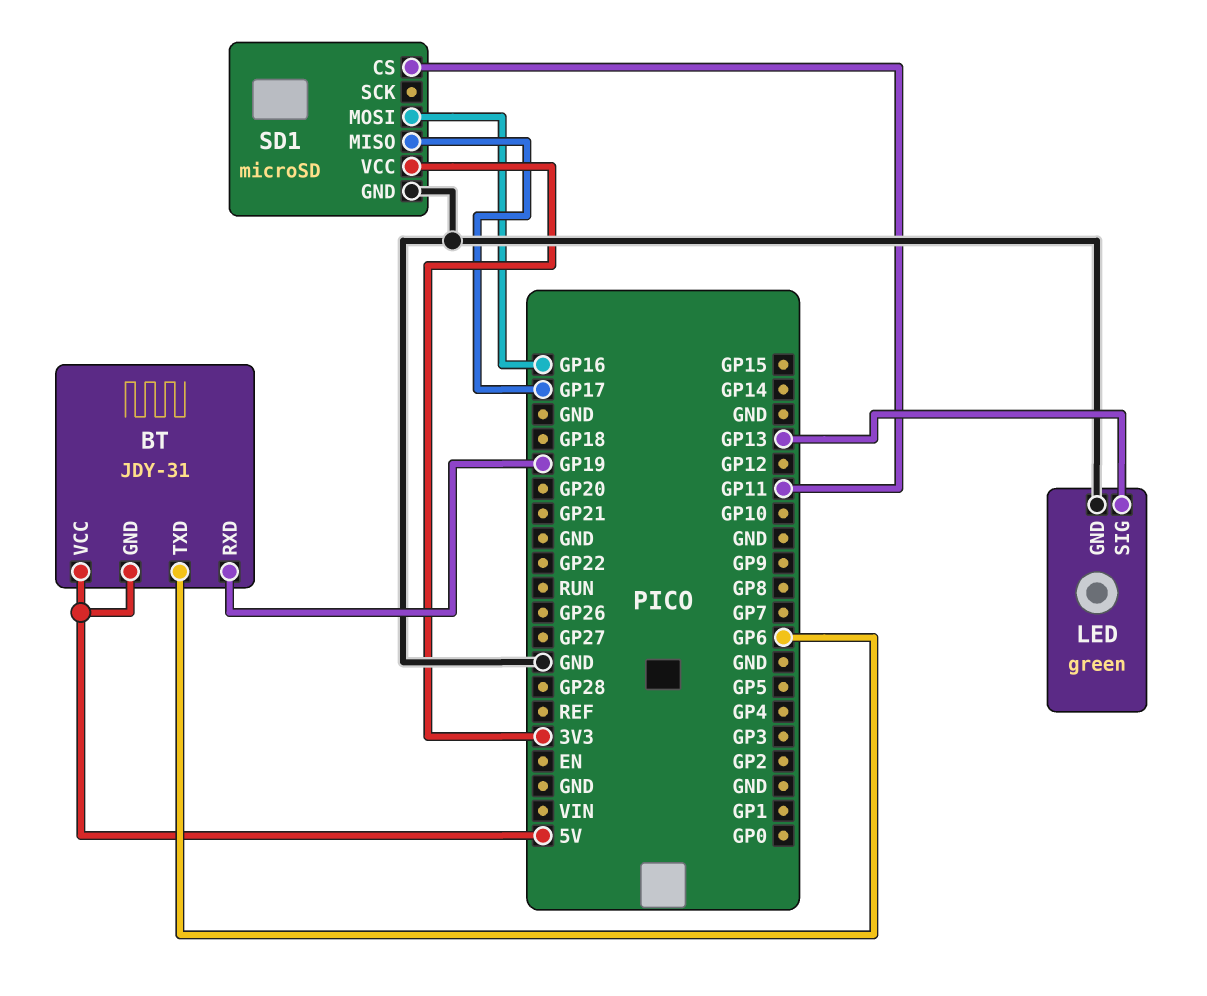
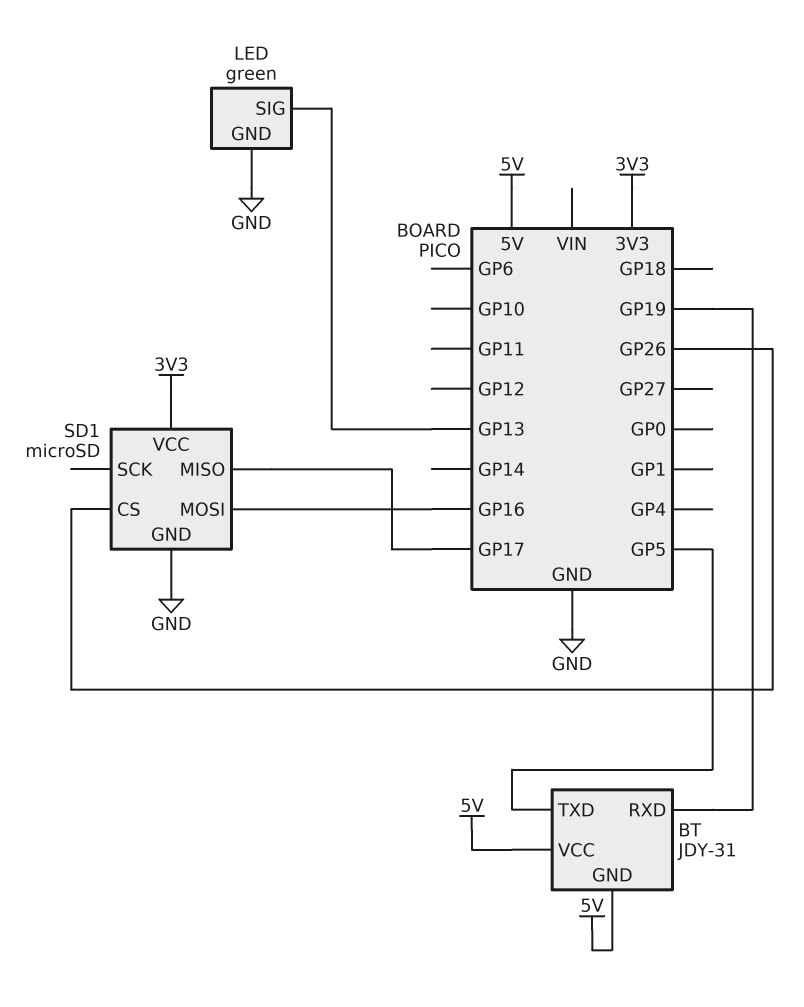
BT pin TXD: GP6 -> GP5
SD1 pin CS: GP11 -> GP26

